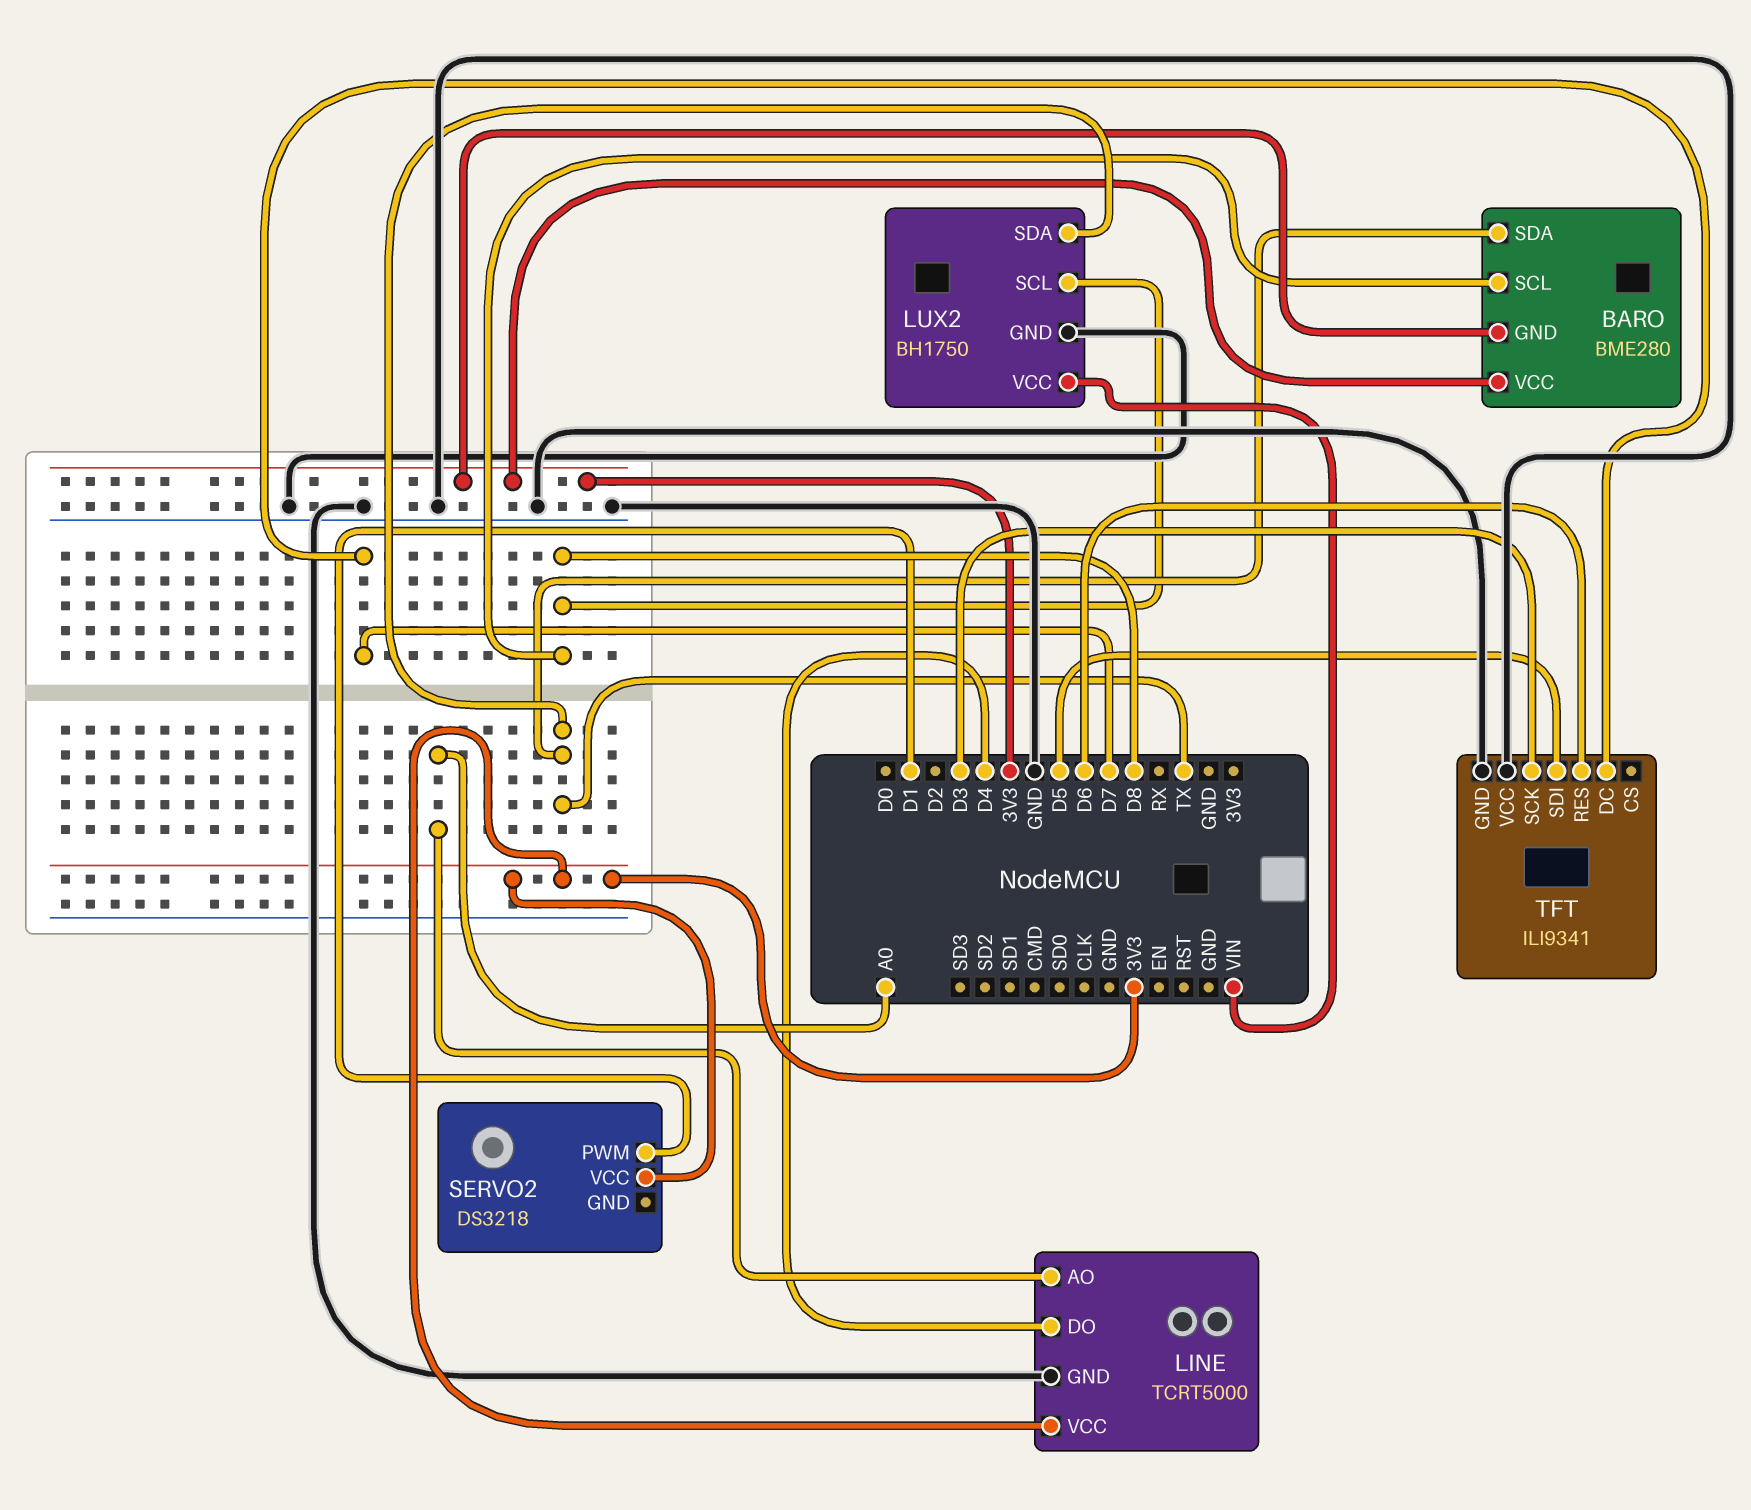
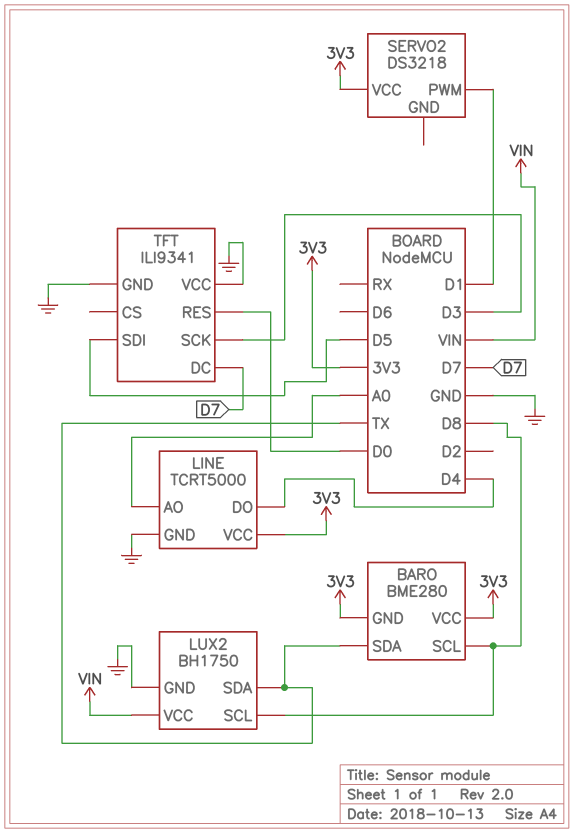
TFT pin RES: D6 -> D0

